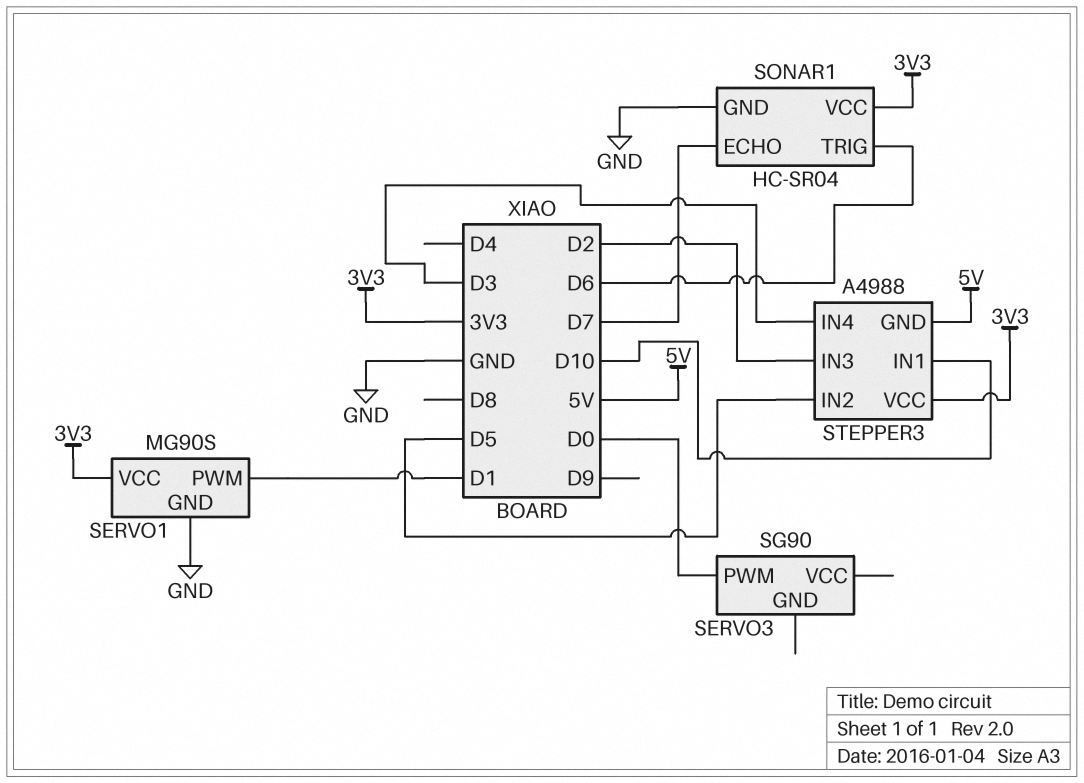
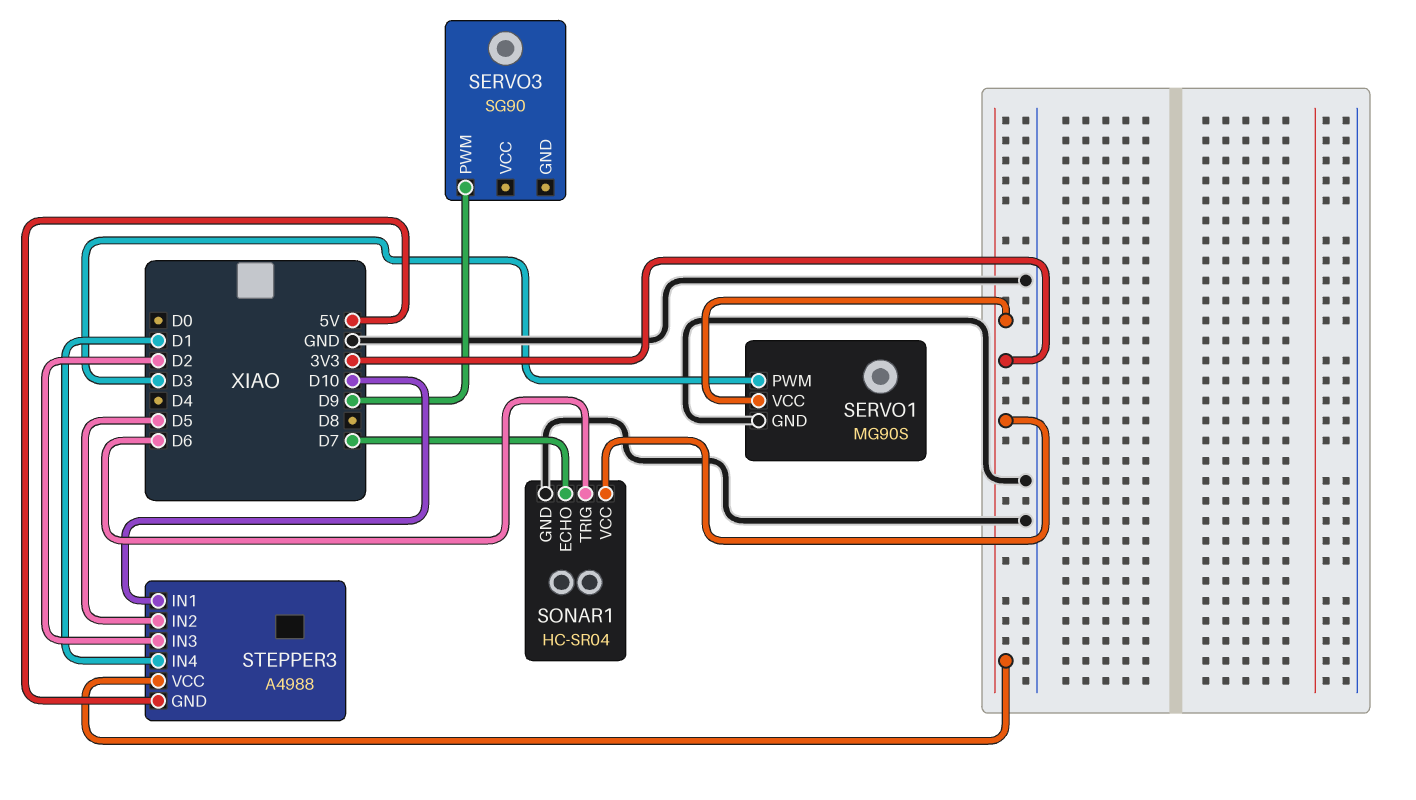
SERVO1 pin PWM: D1 -> D3
SERVO3 pin PWM: D0 -> D9
STEPPER3 pin IN4: D3 -> D1

